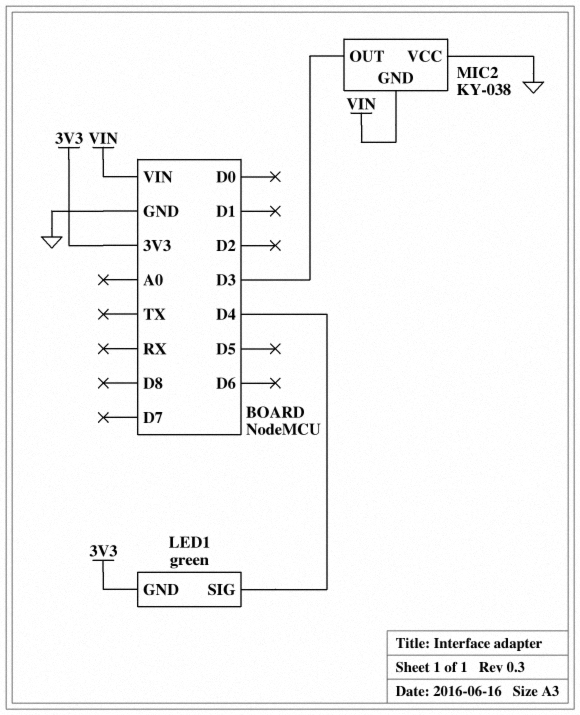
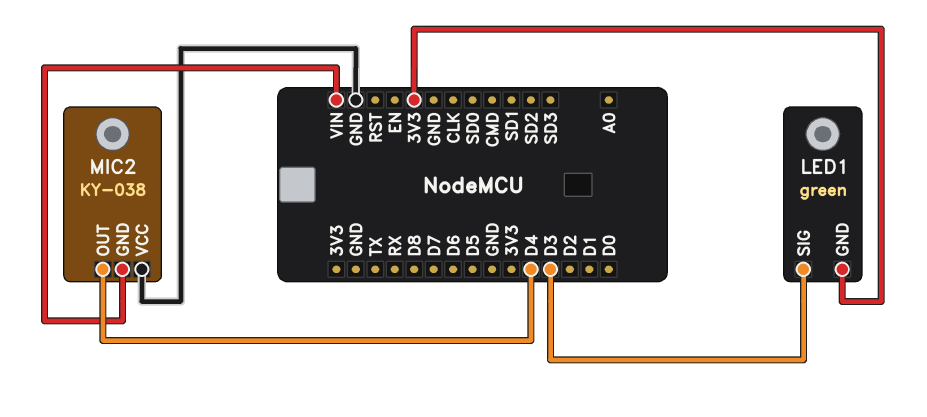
LED1 pin SIG: D4 -> D3
MIC2 pin OUT: D3 -> D4

